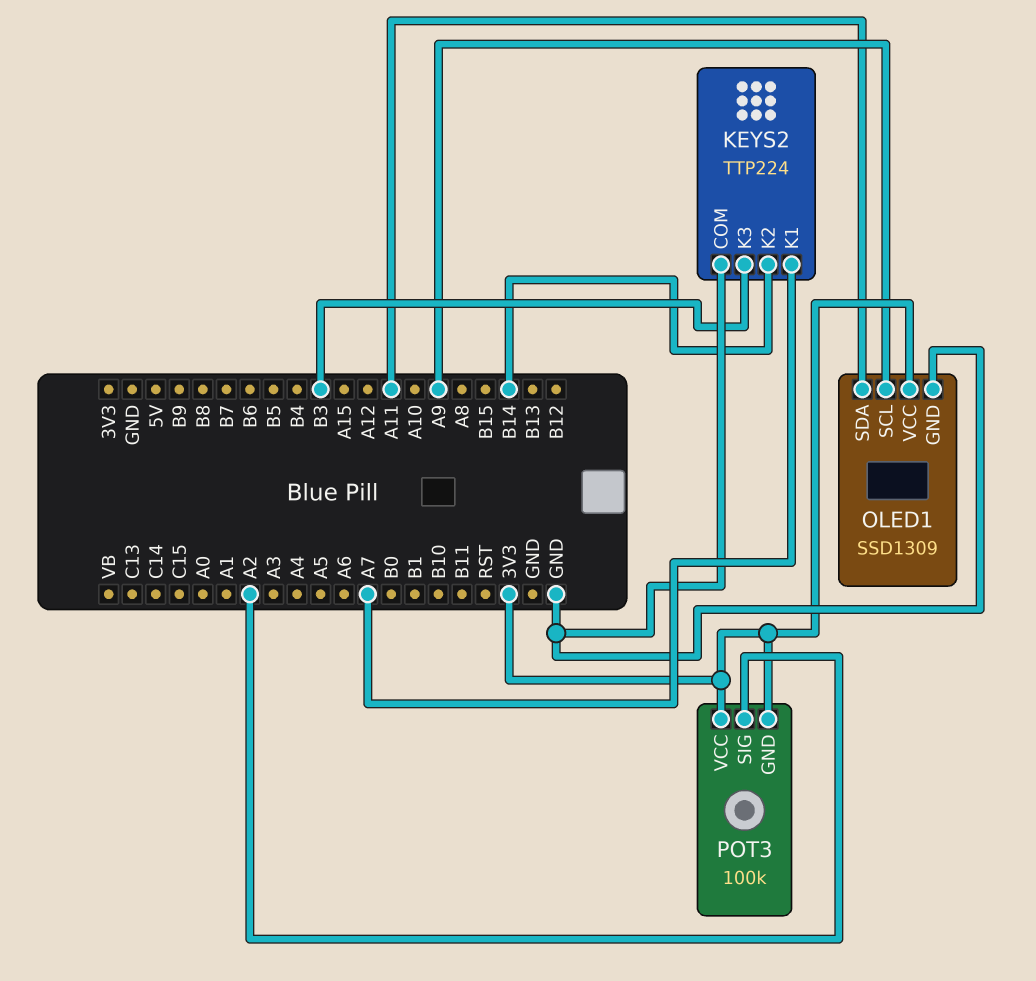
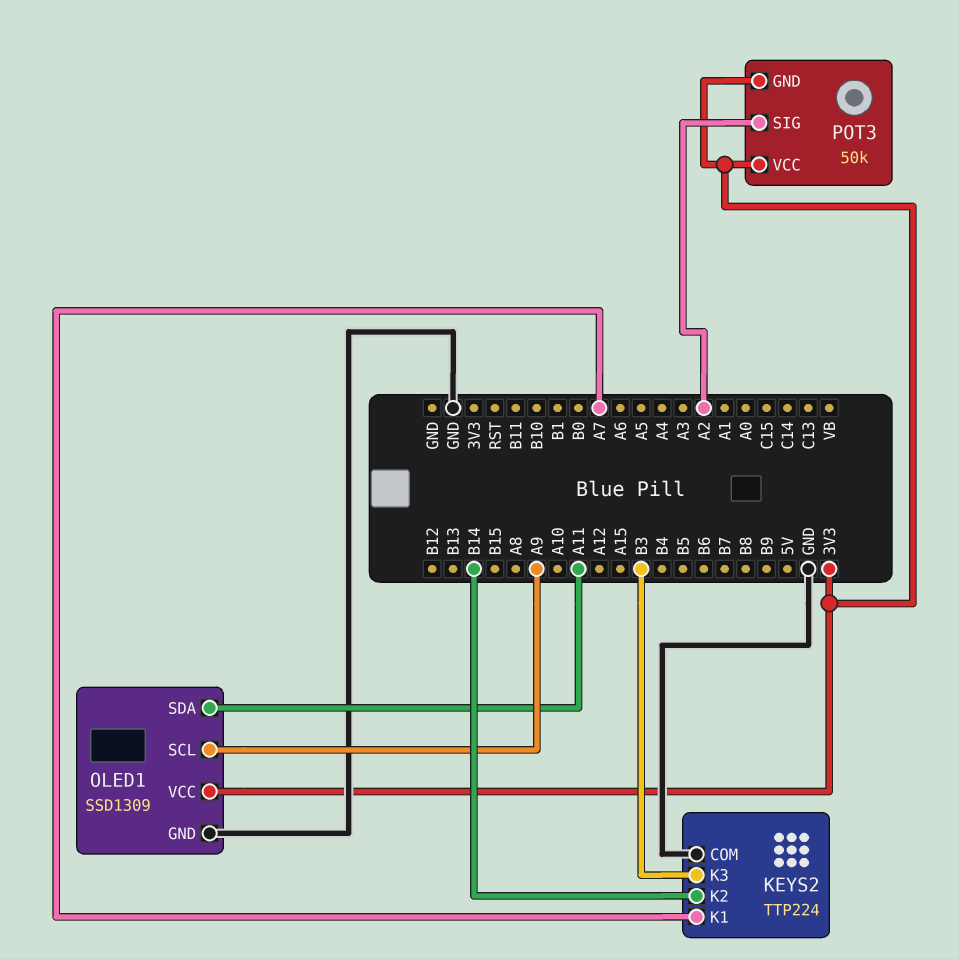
POT3: 100k -> 50k

